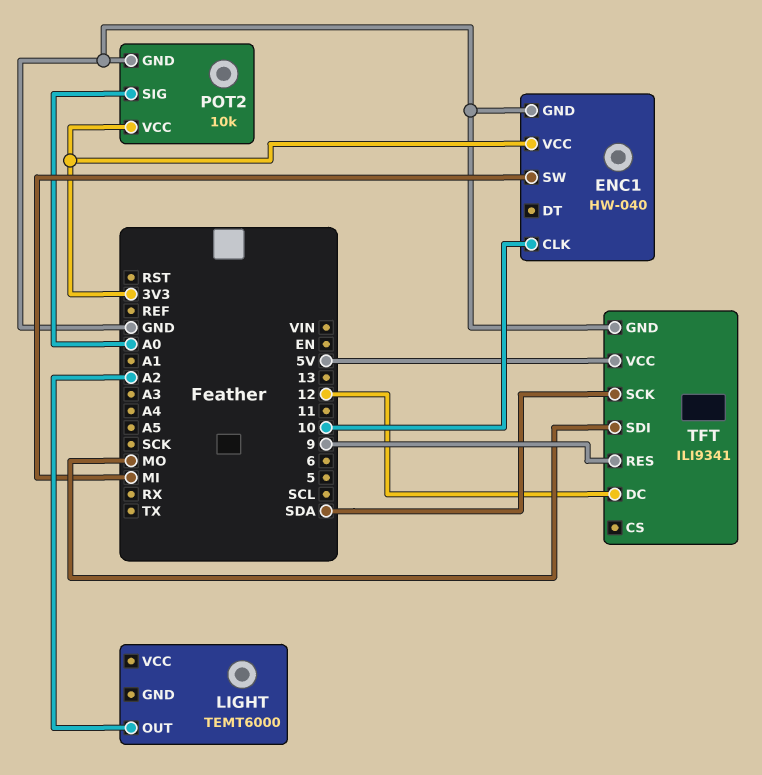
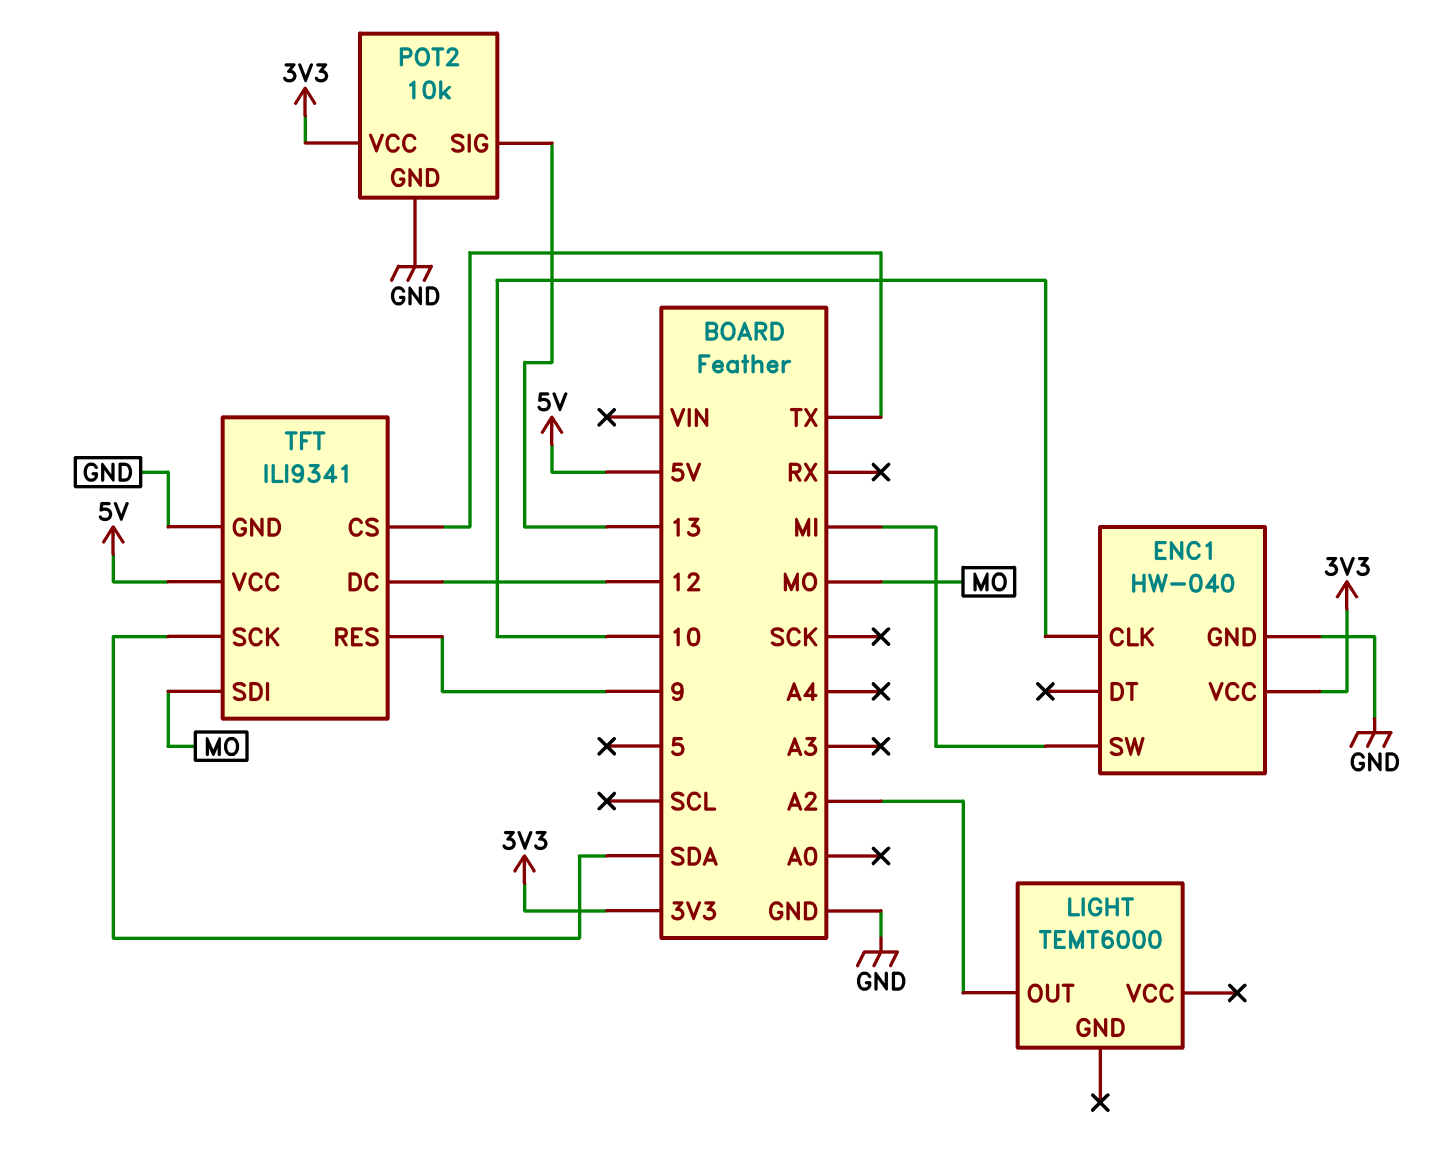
POT2 pin SIG: A0 -> 13
TFT pin CS: none -> TX

